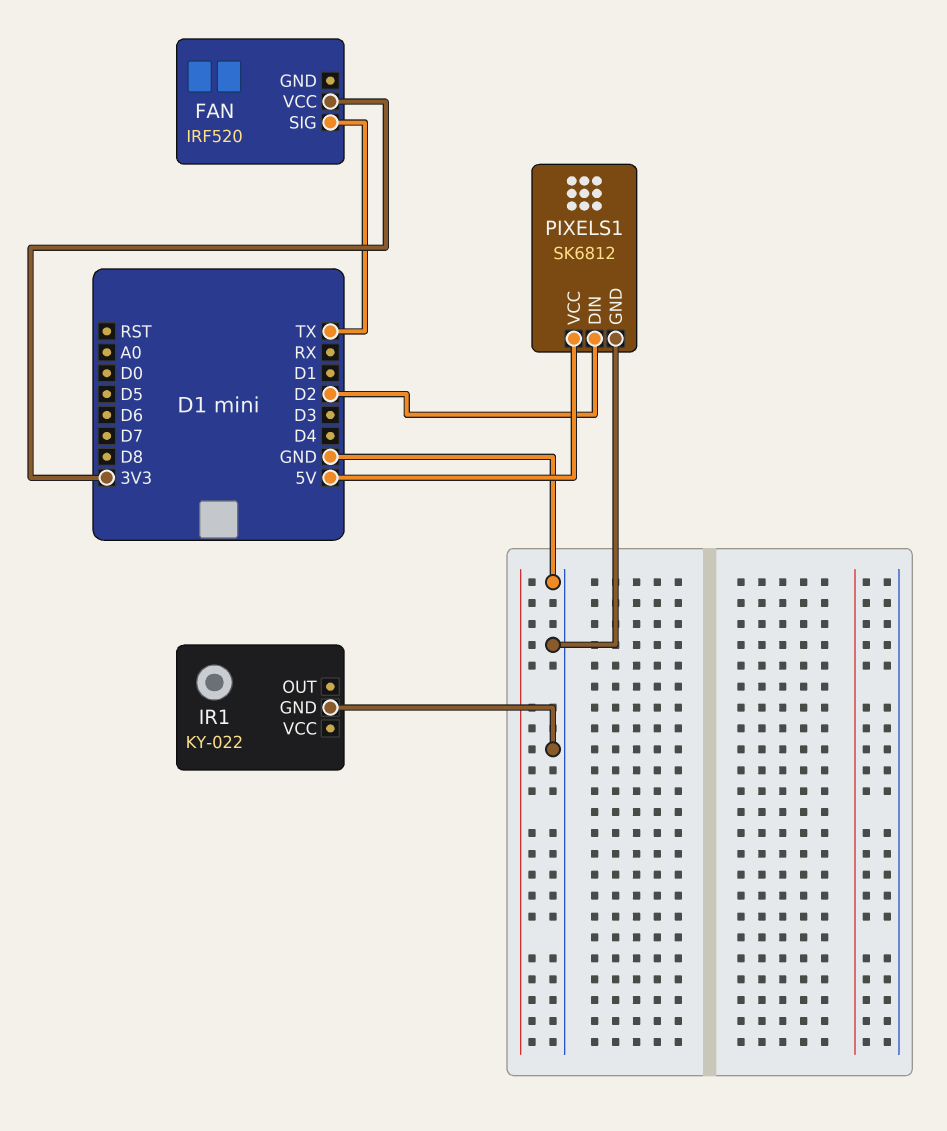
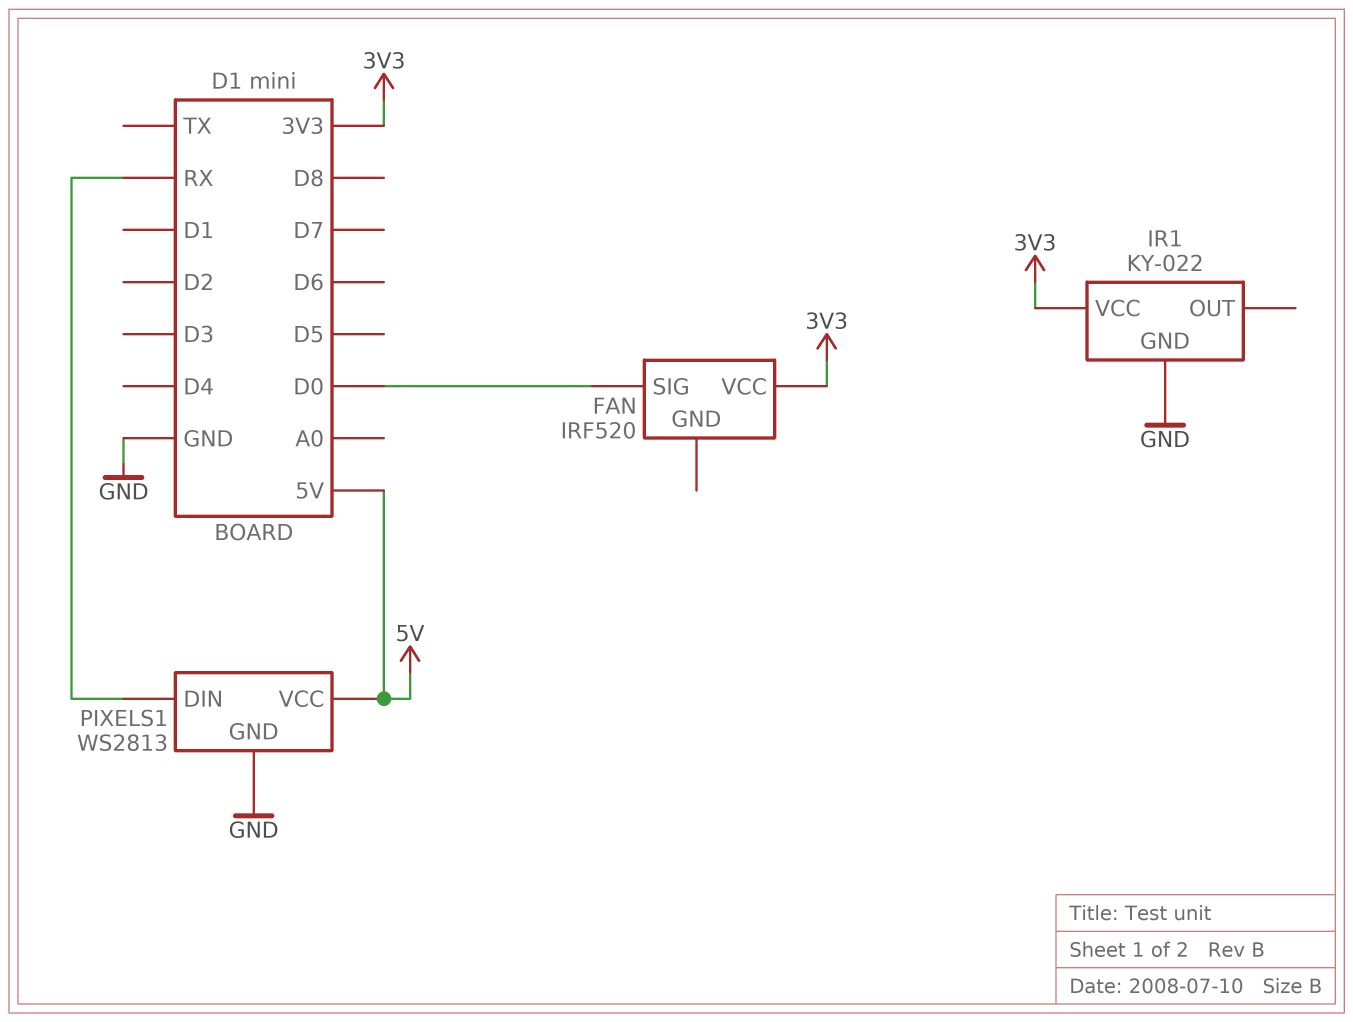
FAN pin SIG: TX -> D0
IR1 pin VCC: none -> 3V3
PIXELS1: SK6812 -> WS2813
PIXELS1 pin DIN: D2 -> RX

